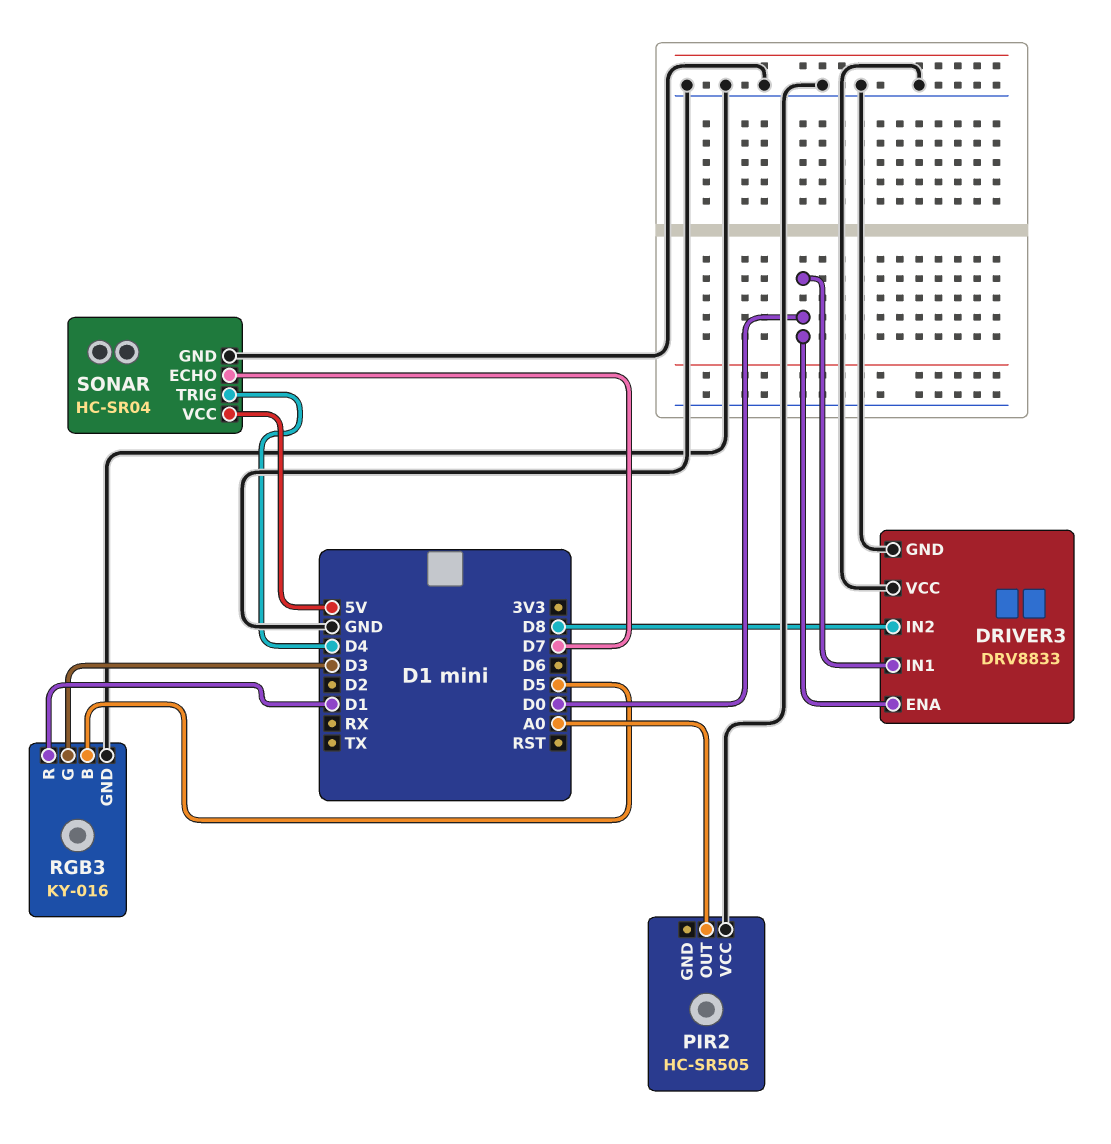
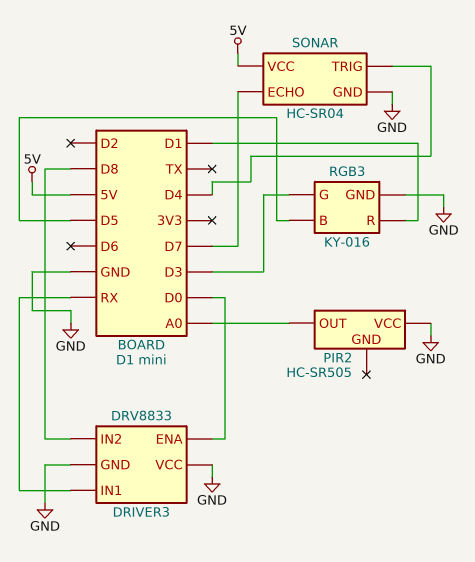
DRIVER3 pin IN1: D0 -> RX

